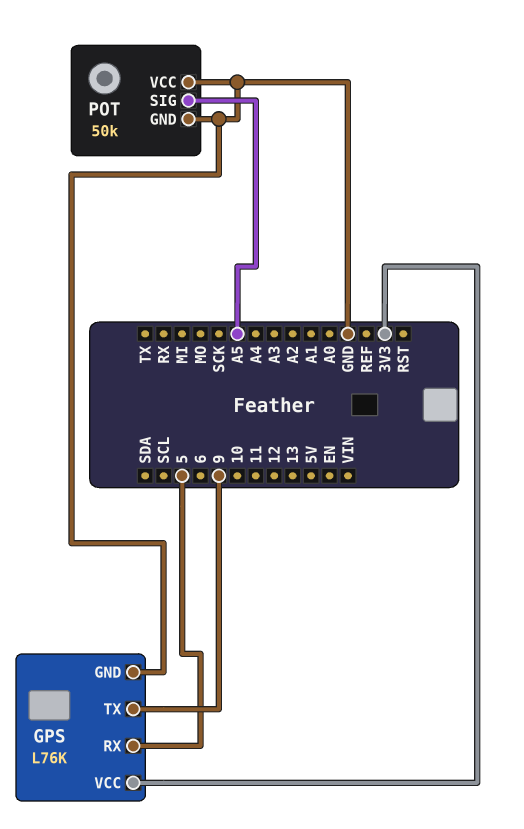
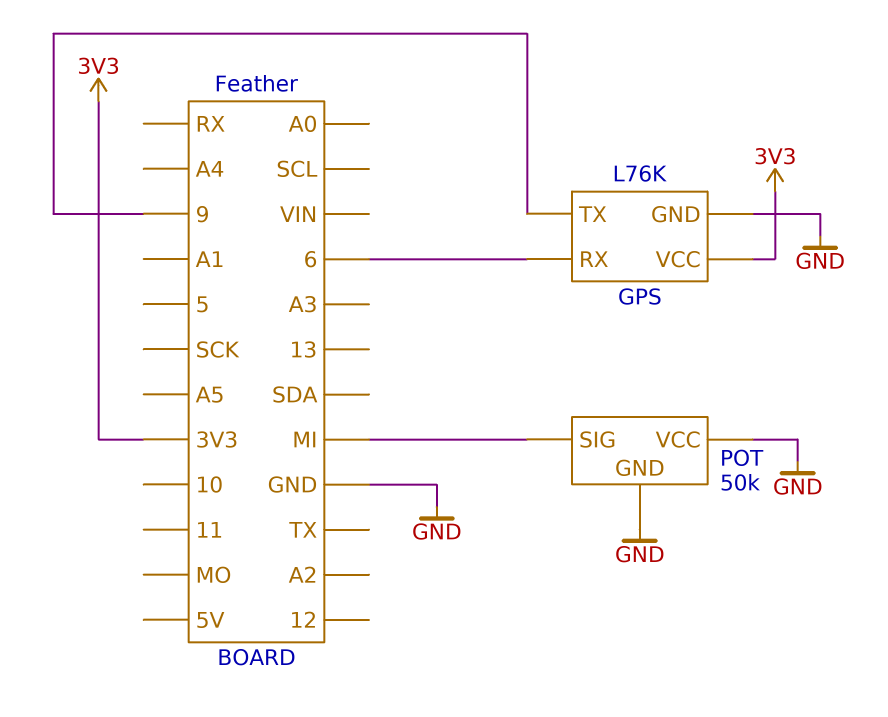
GPS pin RX: 5 -> 6
POT pin SIG: A5 -> MI

